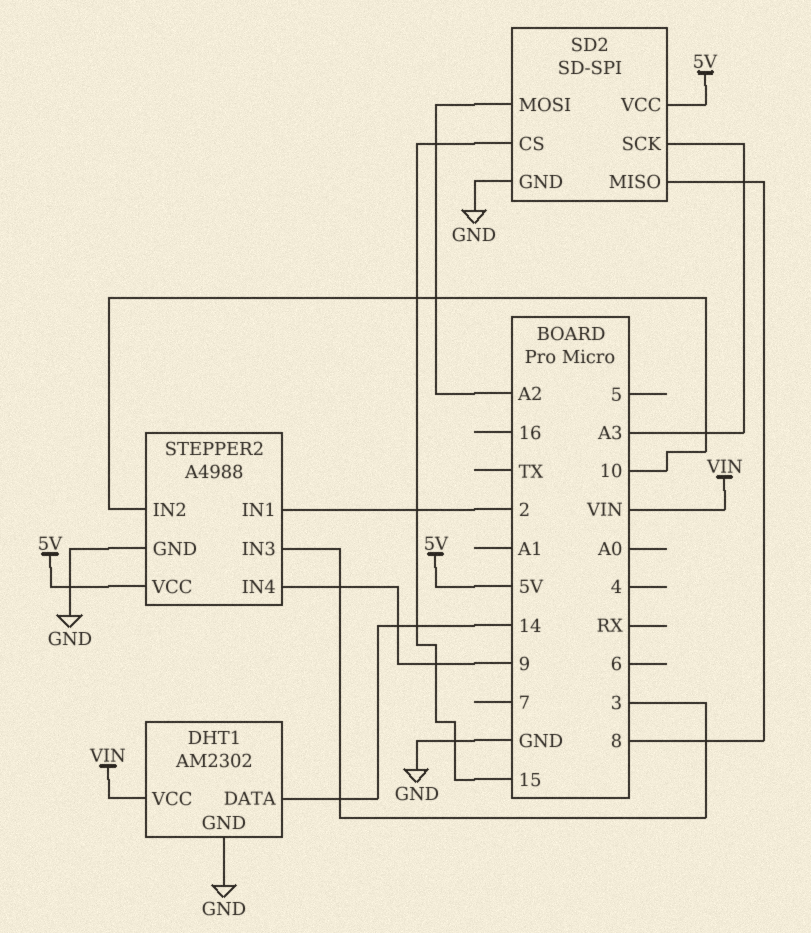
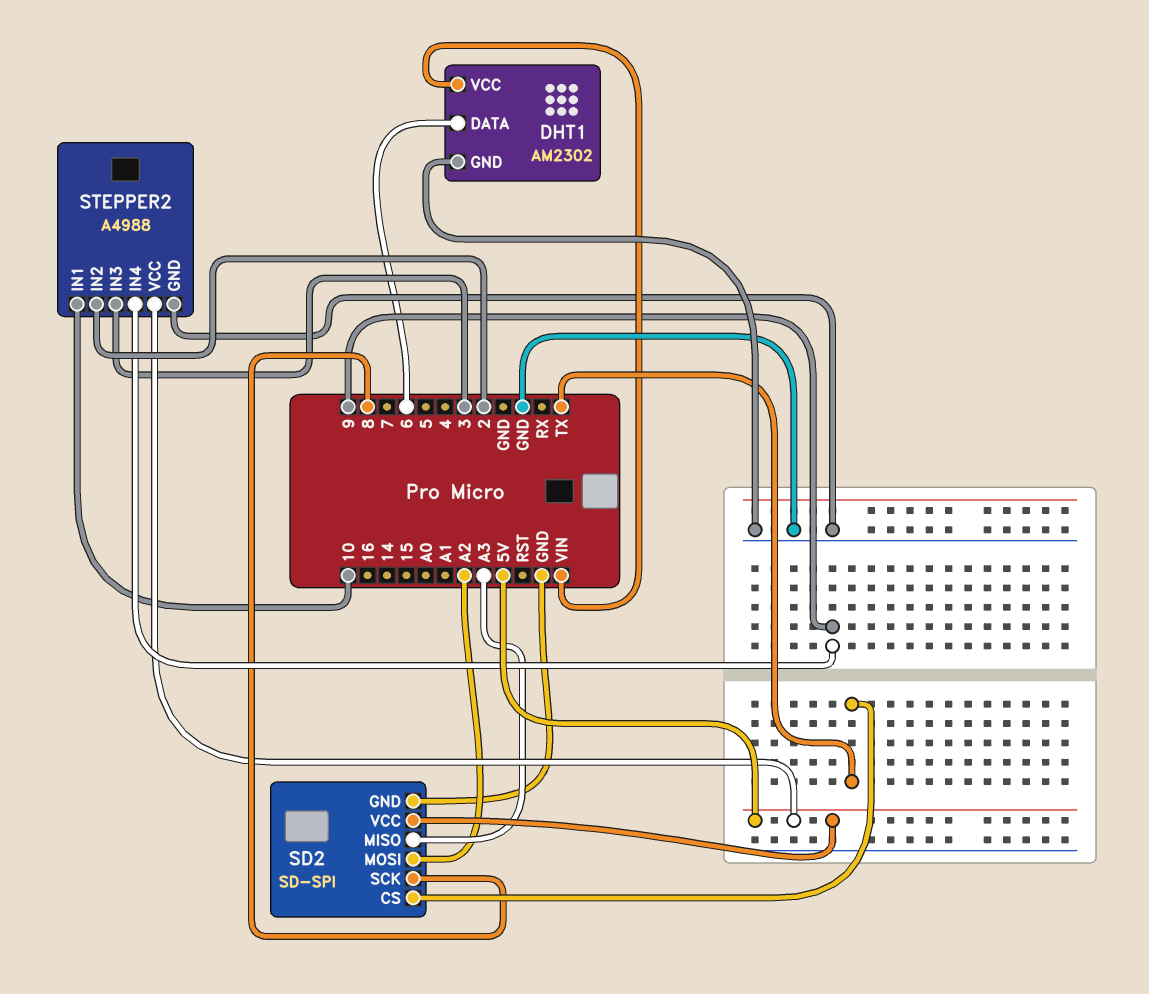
DHT1 pin DATA: 14 -> 6
SD2 pin CS: 15 -> TX
SD2 pin MISO: 8 -> A3
SD2 pin SCK: A3 -> 8
STEPPER2 pin IN1: 2 -> 10
STEPPER2 pin IN2: 10 -> 2

